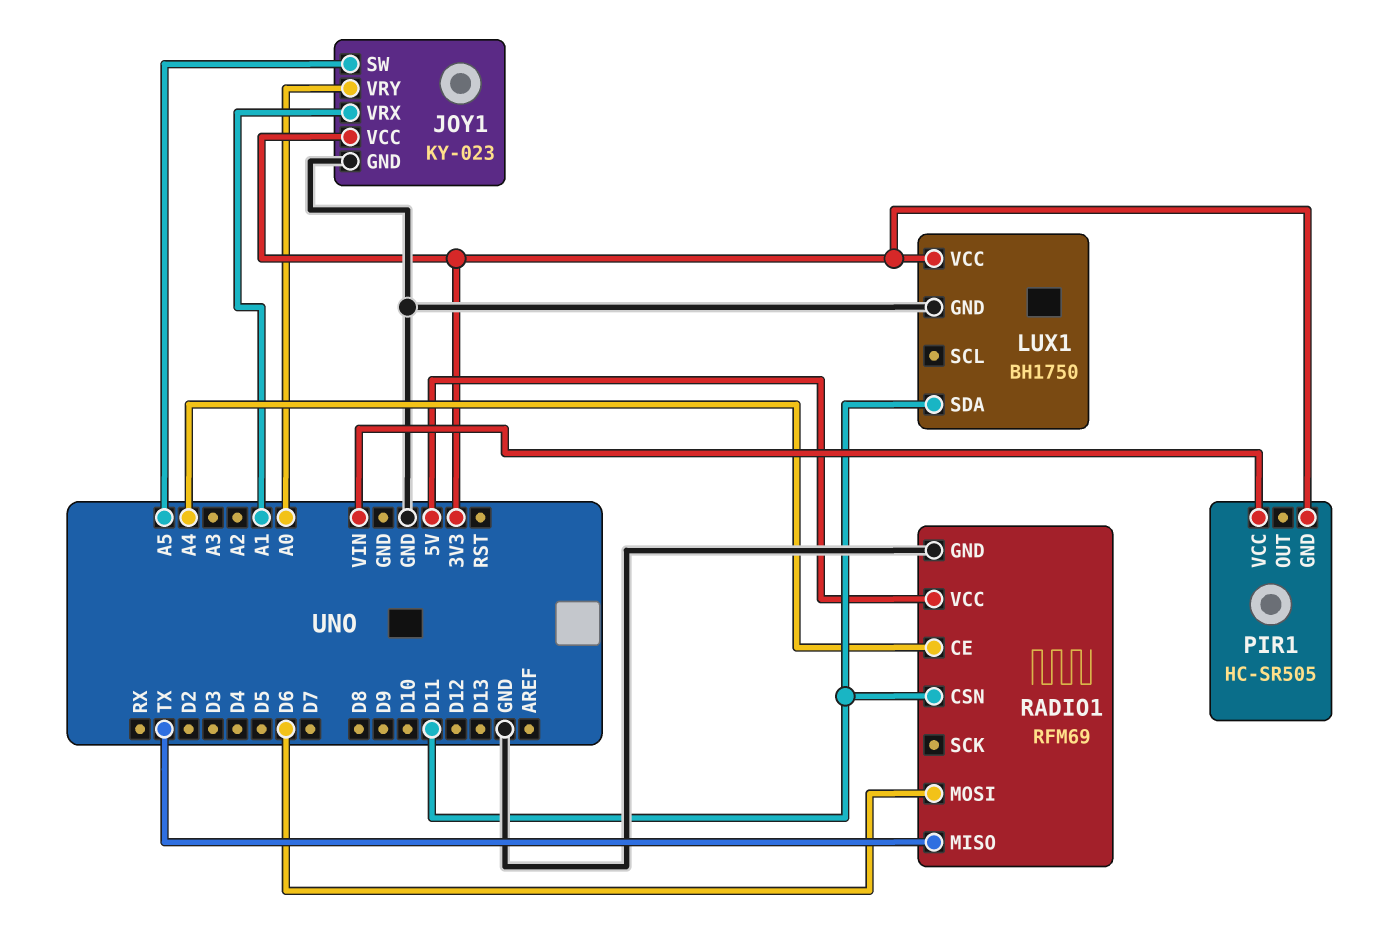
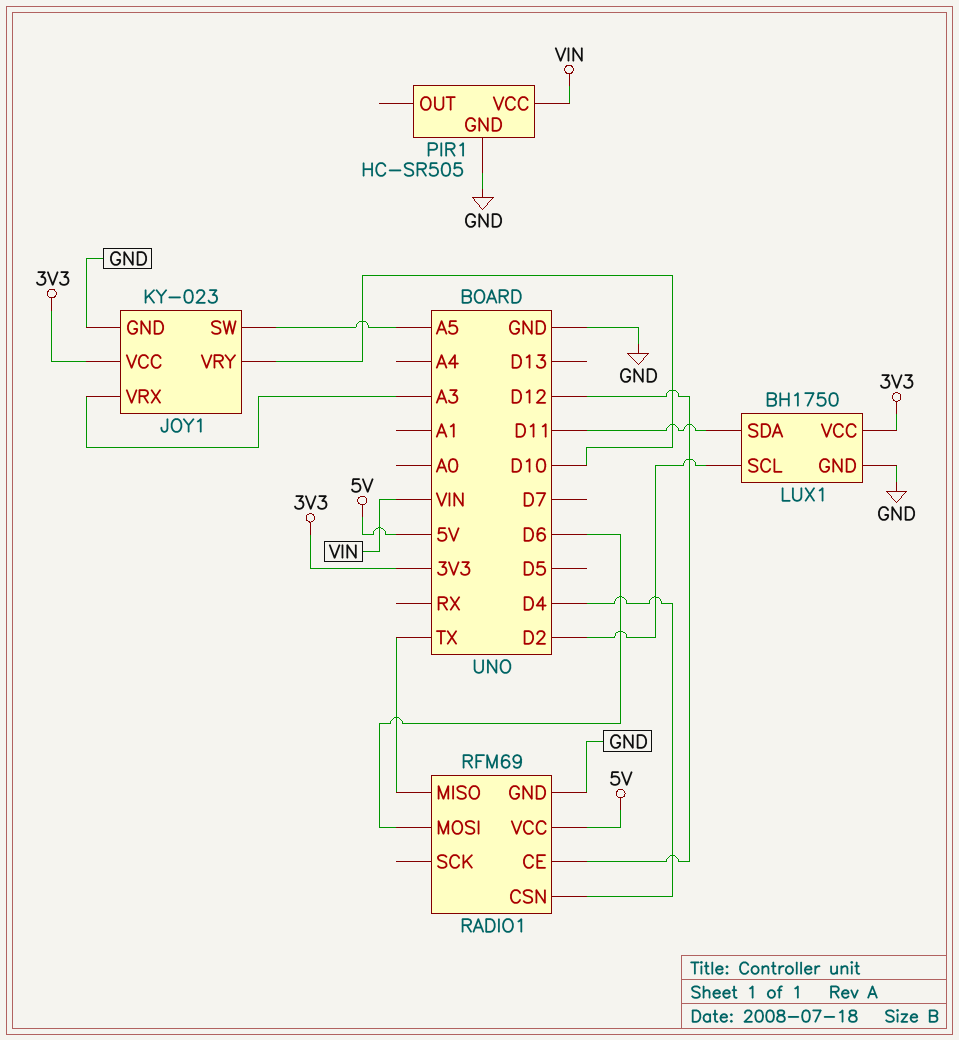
JOY1 pin VRX: A1 -> A3
JOY1 pin VRY: A0 -> D10
LUX1 pin SCL: none -> D2
PIR1 pin GND: 3V3 -> GND
RADIO1 pin CE: A4 -> D12
RADIO1 pin CSN: D11 -> D4

